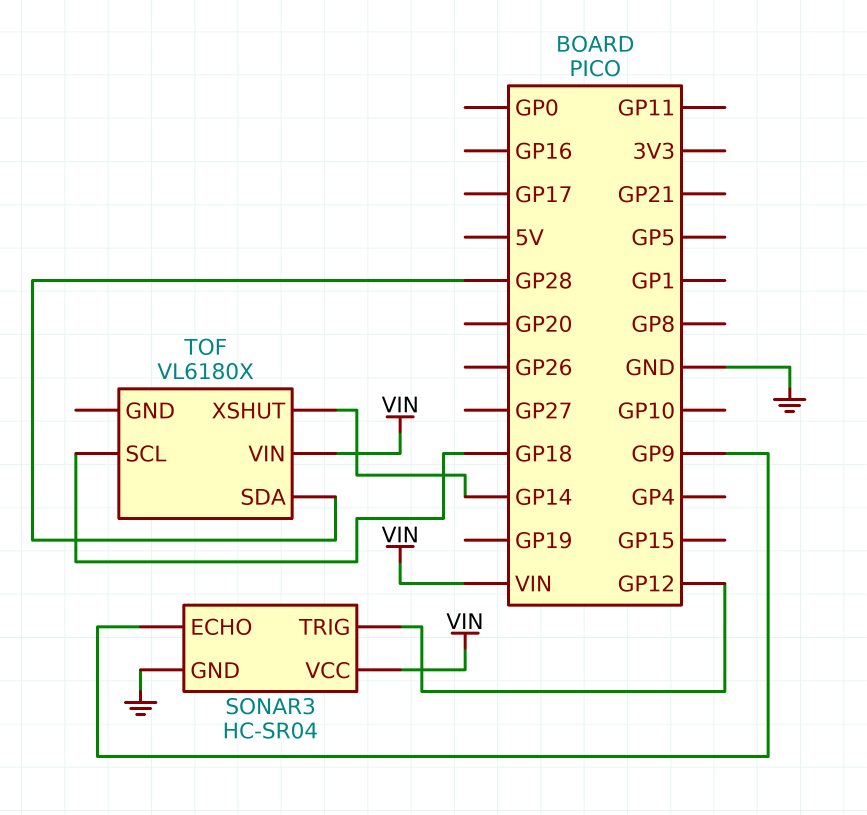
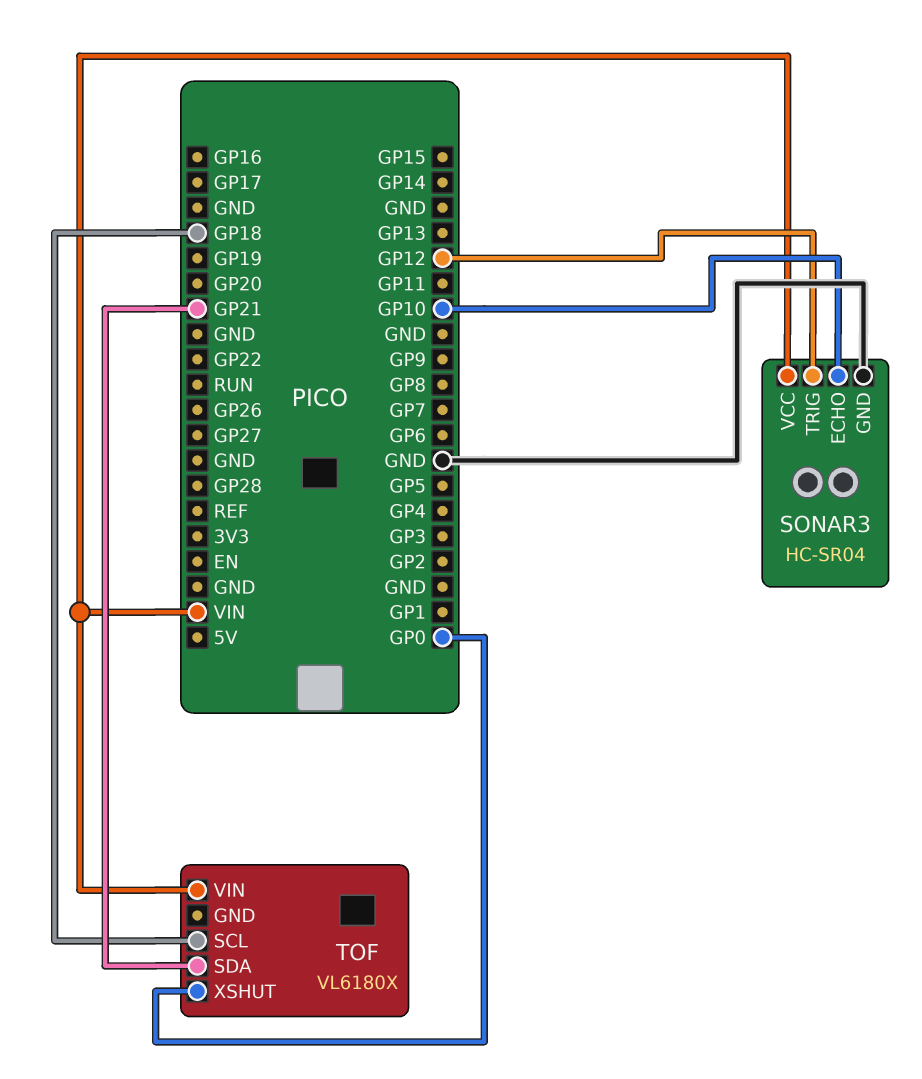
SONAR3 pin ECHO: GP9 -> GP10
TOF pin SDA: GP28 -> GP21
TOF pin XSHUT: GP14 -> GP0

